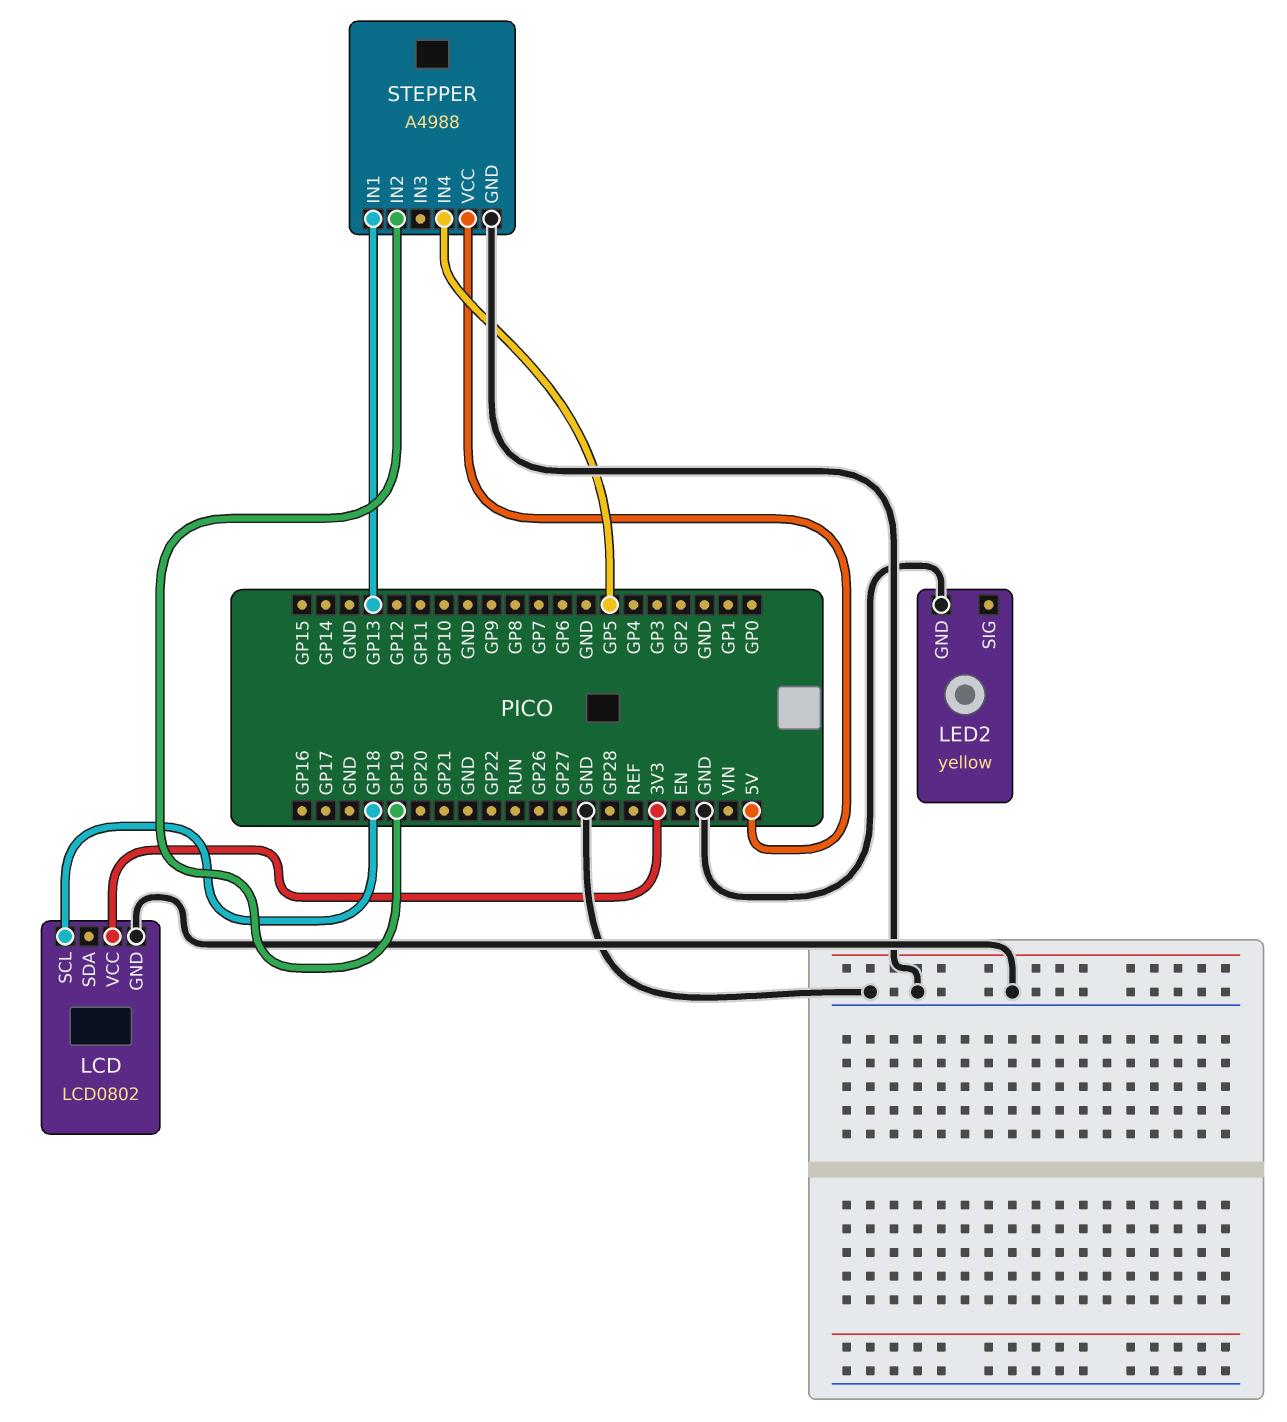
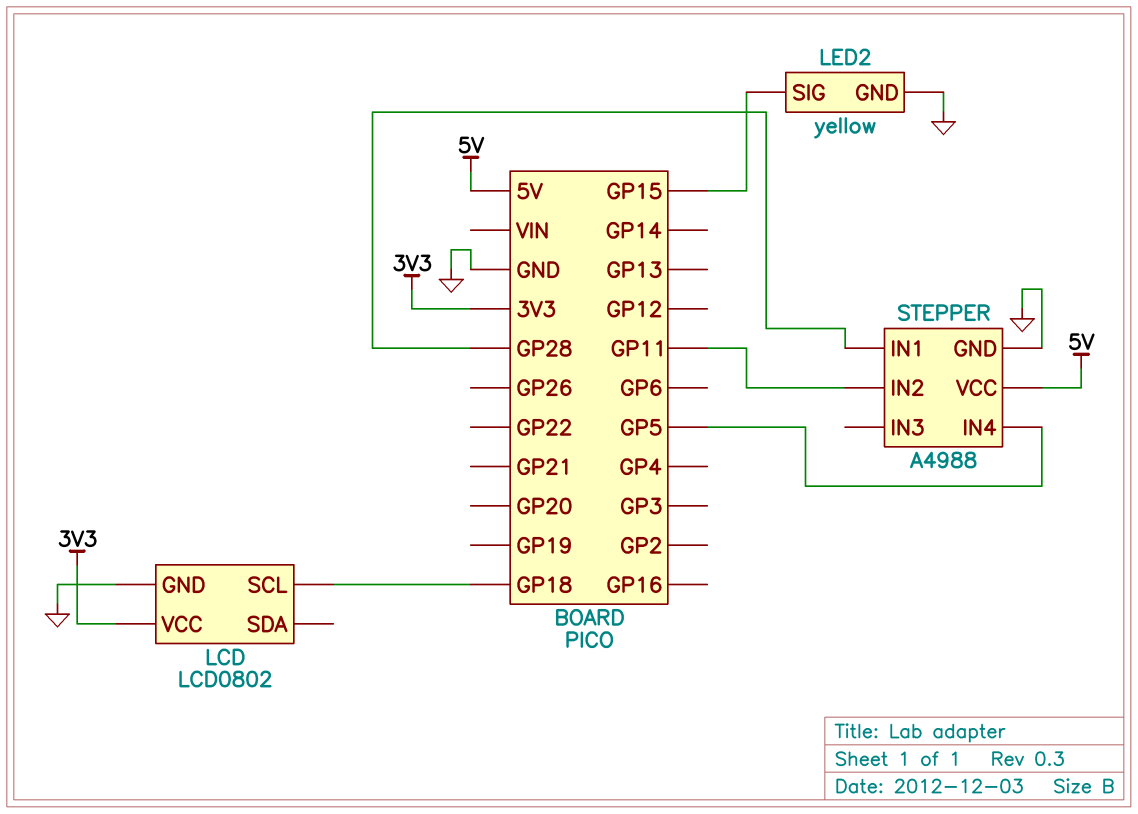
LED2 pin SIG: none -> GP15
STEPPER pin IN1: GP13 -> GP28
STEPPER pin IN2: GP19 -> GP11

